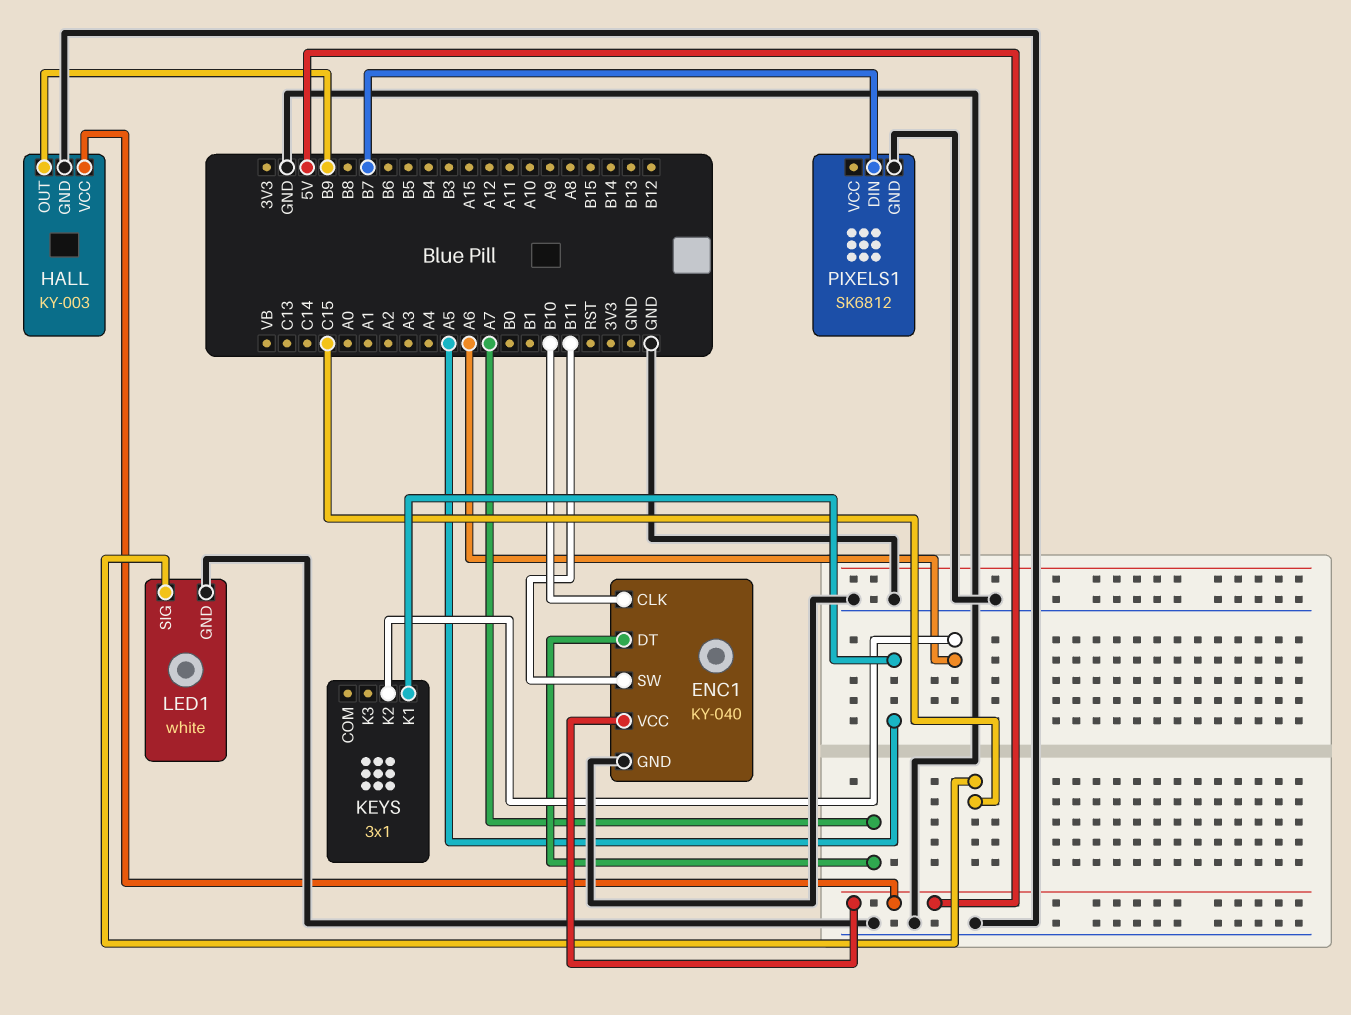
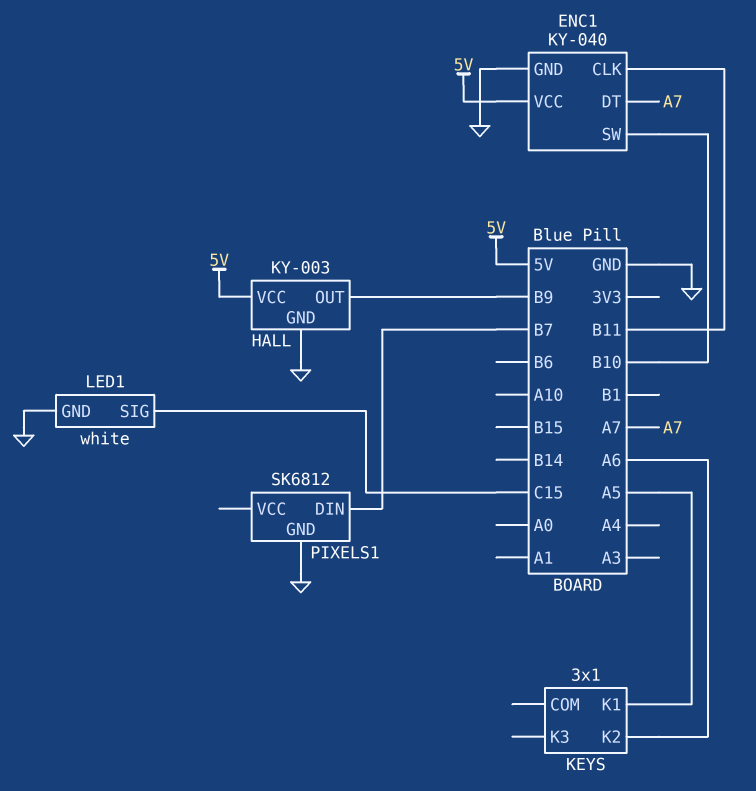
ENC1 pin CLK: B10 -> B11
ENC1 pin SW: B11 -> B10

